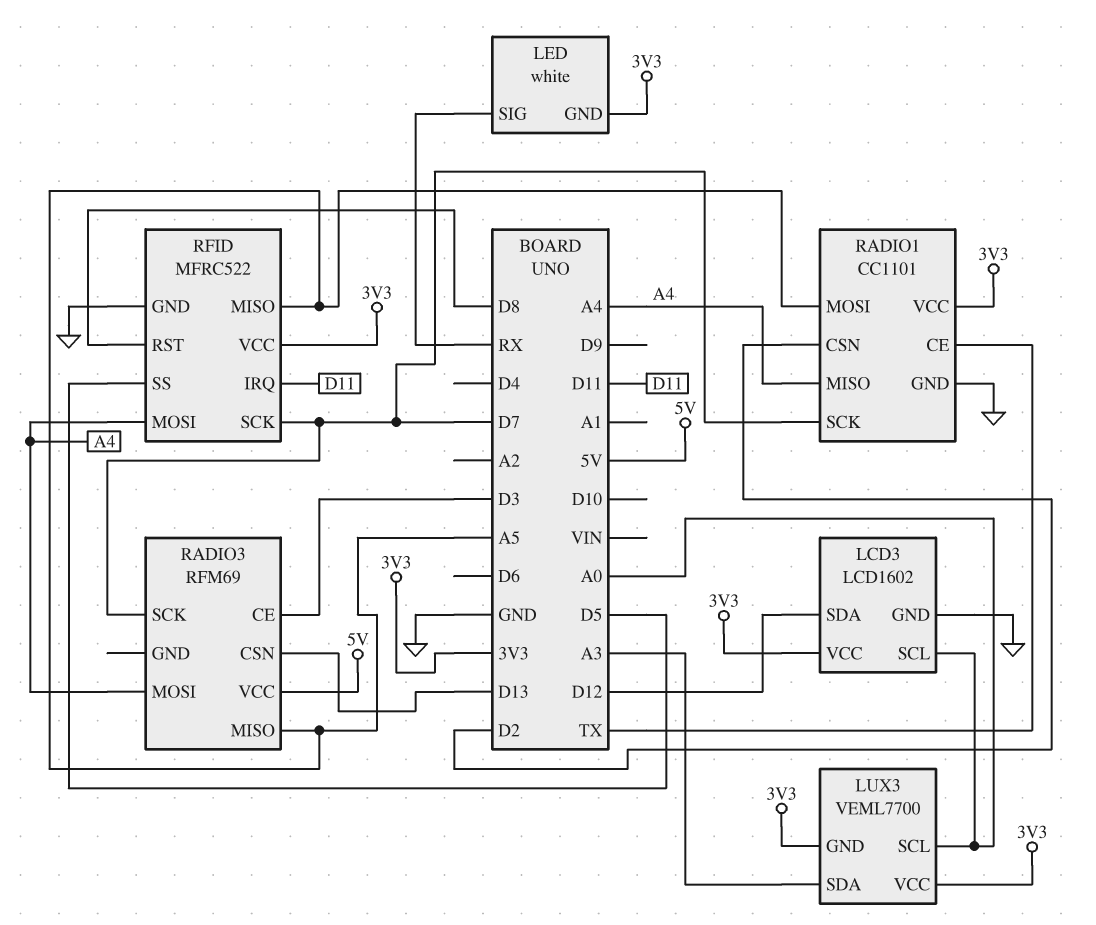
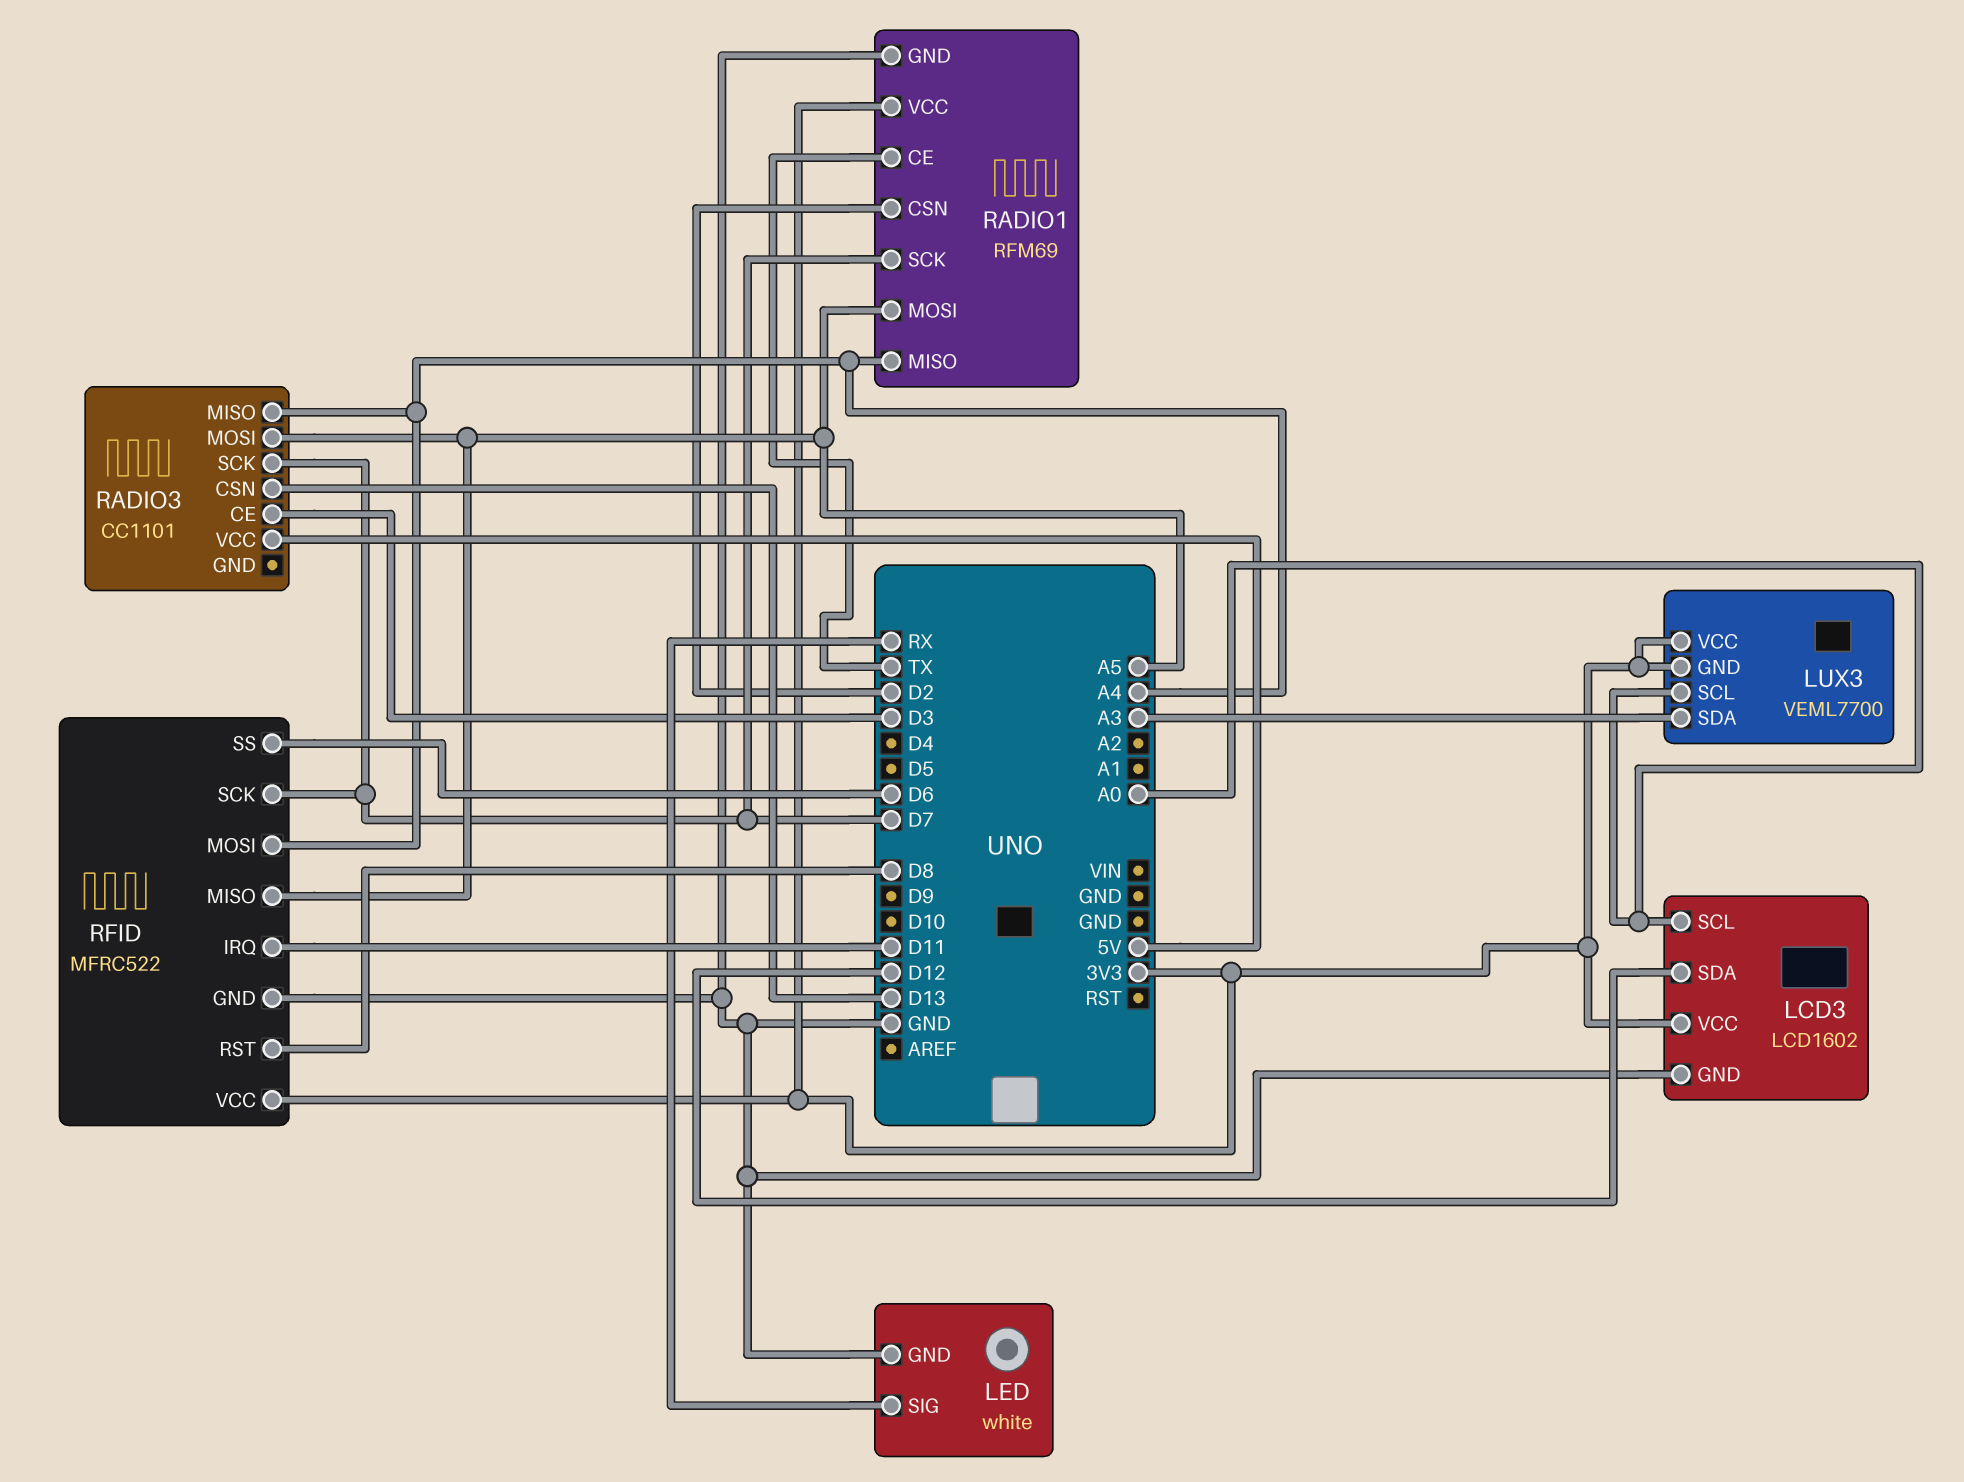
LED pin GND: 3V3 -> GND
RADIO1: CC1101 -> RFM69
RADIO3: RFM69 -> CC1101
RADIO3 pin MISO: A5 -> A4
RADIO3 pin MOSI: A4 -> A5
RFID pin SS: D5 -> D6

